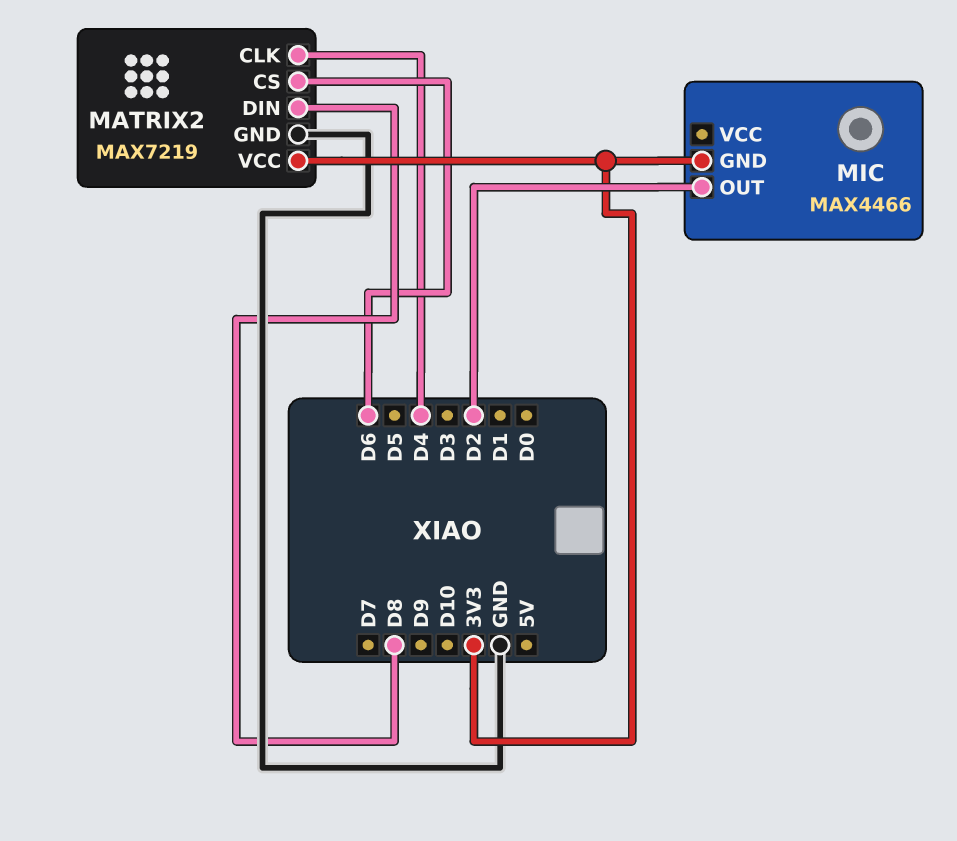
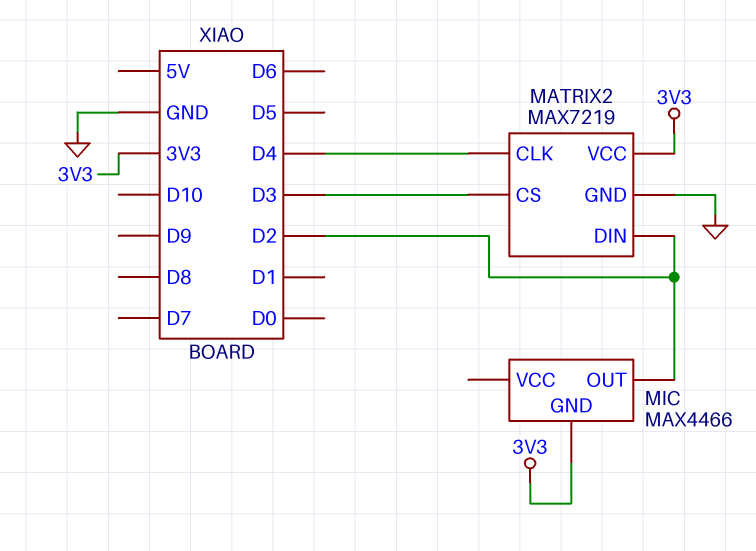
MATRIX2 pin CS: D6 -> D3
MATRIX2 pin DIN: D8 -> D2

